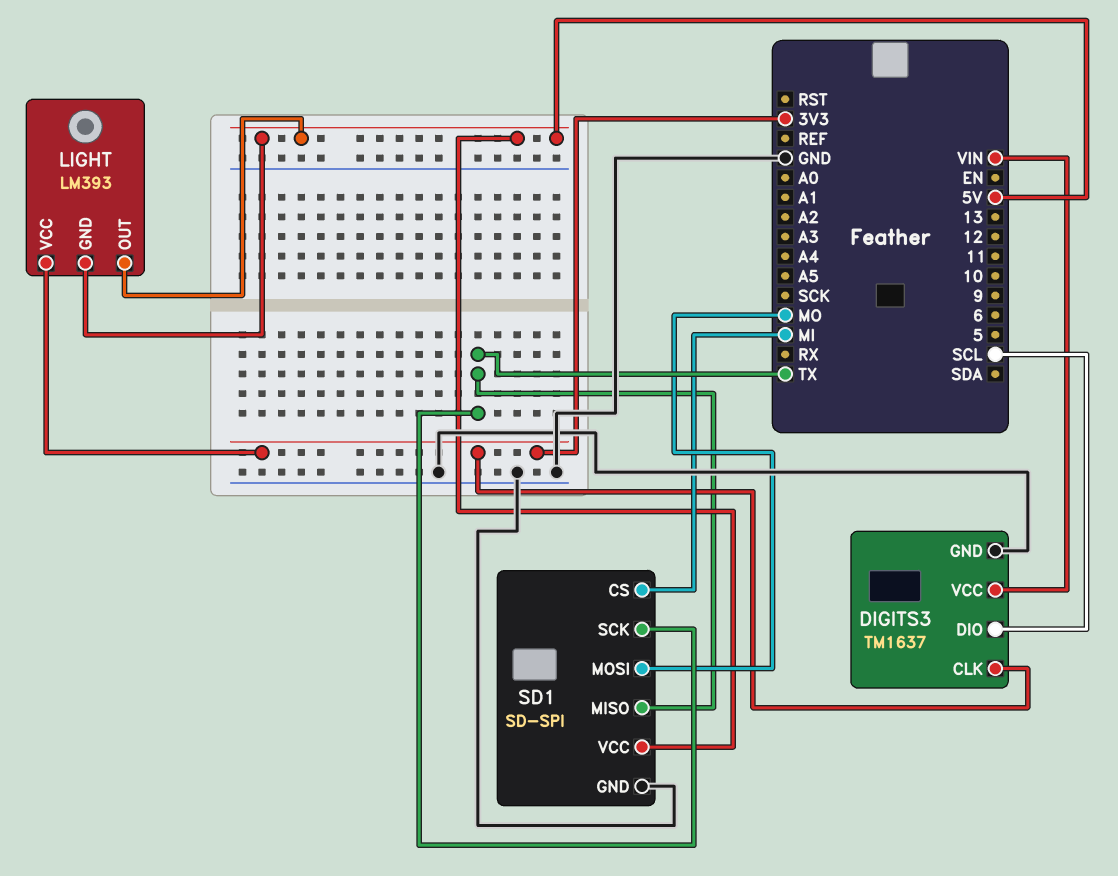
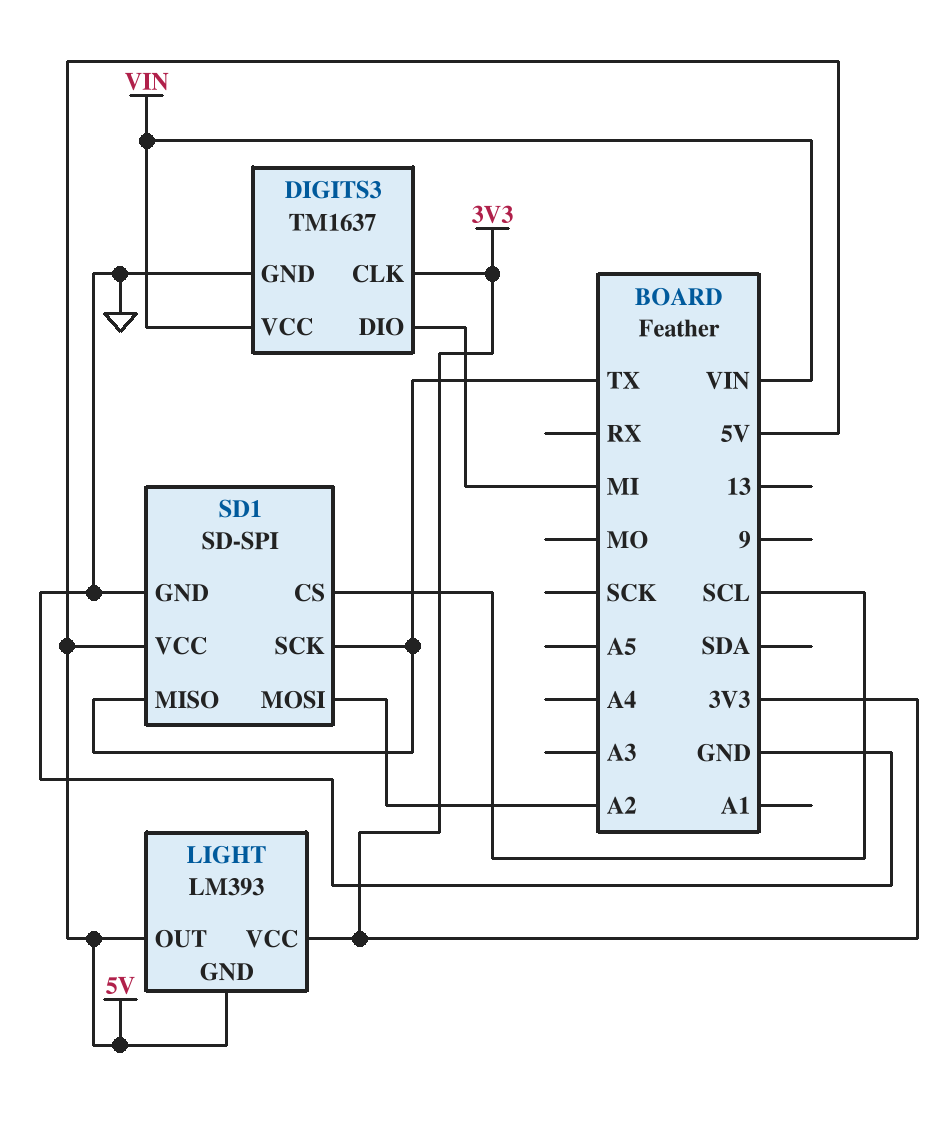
DIGITS3 pin DIO: SCL -> MI
SD1 pin CS: MI -> SCL
SD1 pin MOSI: MO -> A2

